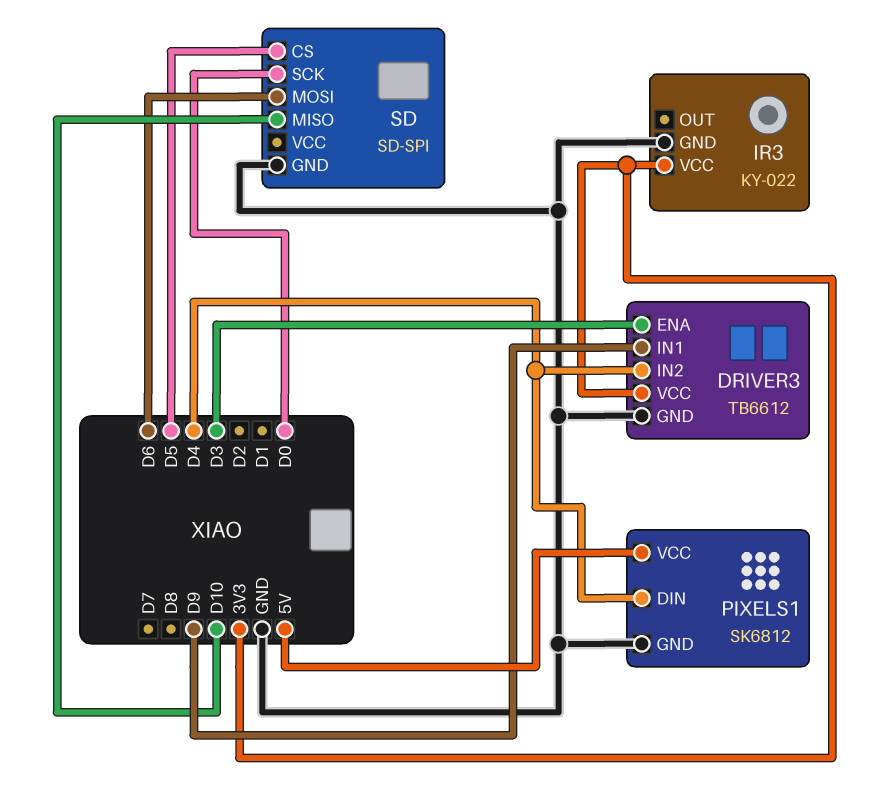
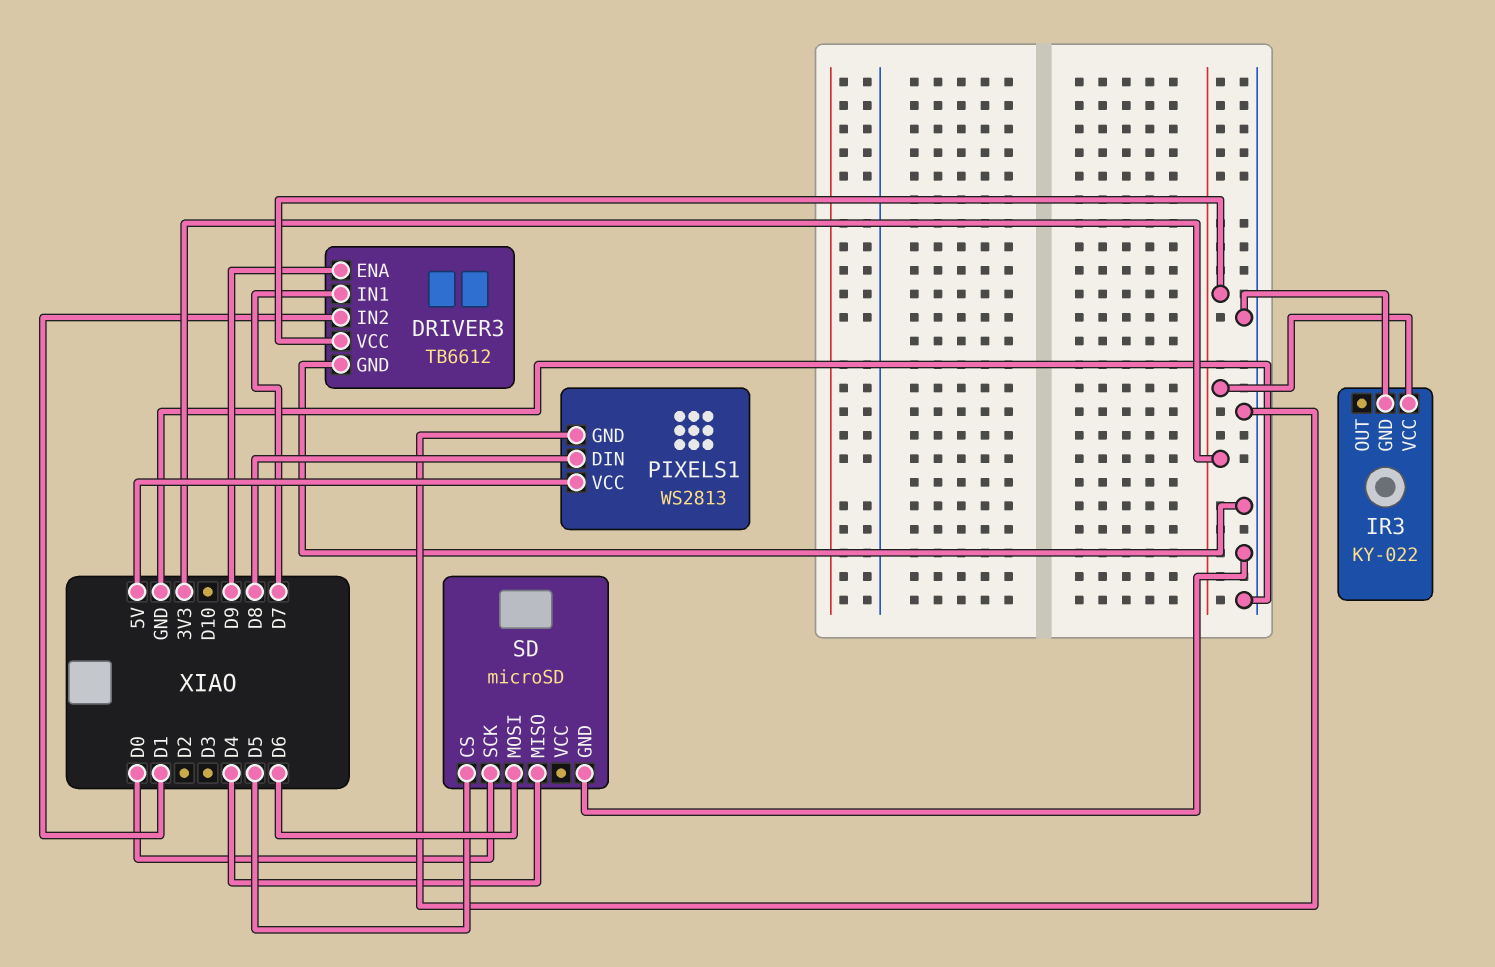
DRIVER3 pin ENA: D3 -> D9
DRIVER3 pin IN1: D9 -> D7
DRIVER3 pin IN2: D4 -> D1
PIXELS1: SK6812 -> WS2813
PIXELS1 pin DIN: D4 -> D8
SD: SD-SPI -> microSD
SD pin MISO: D10 -> D4

